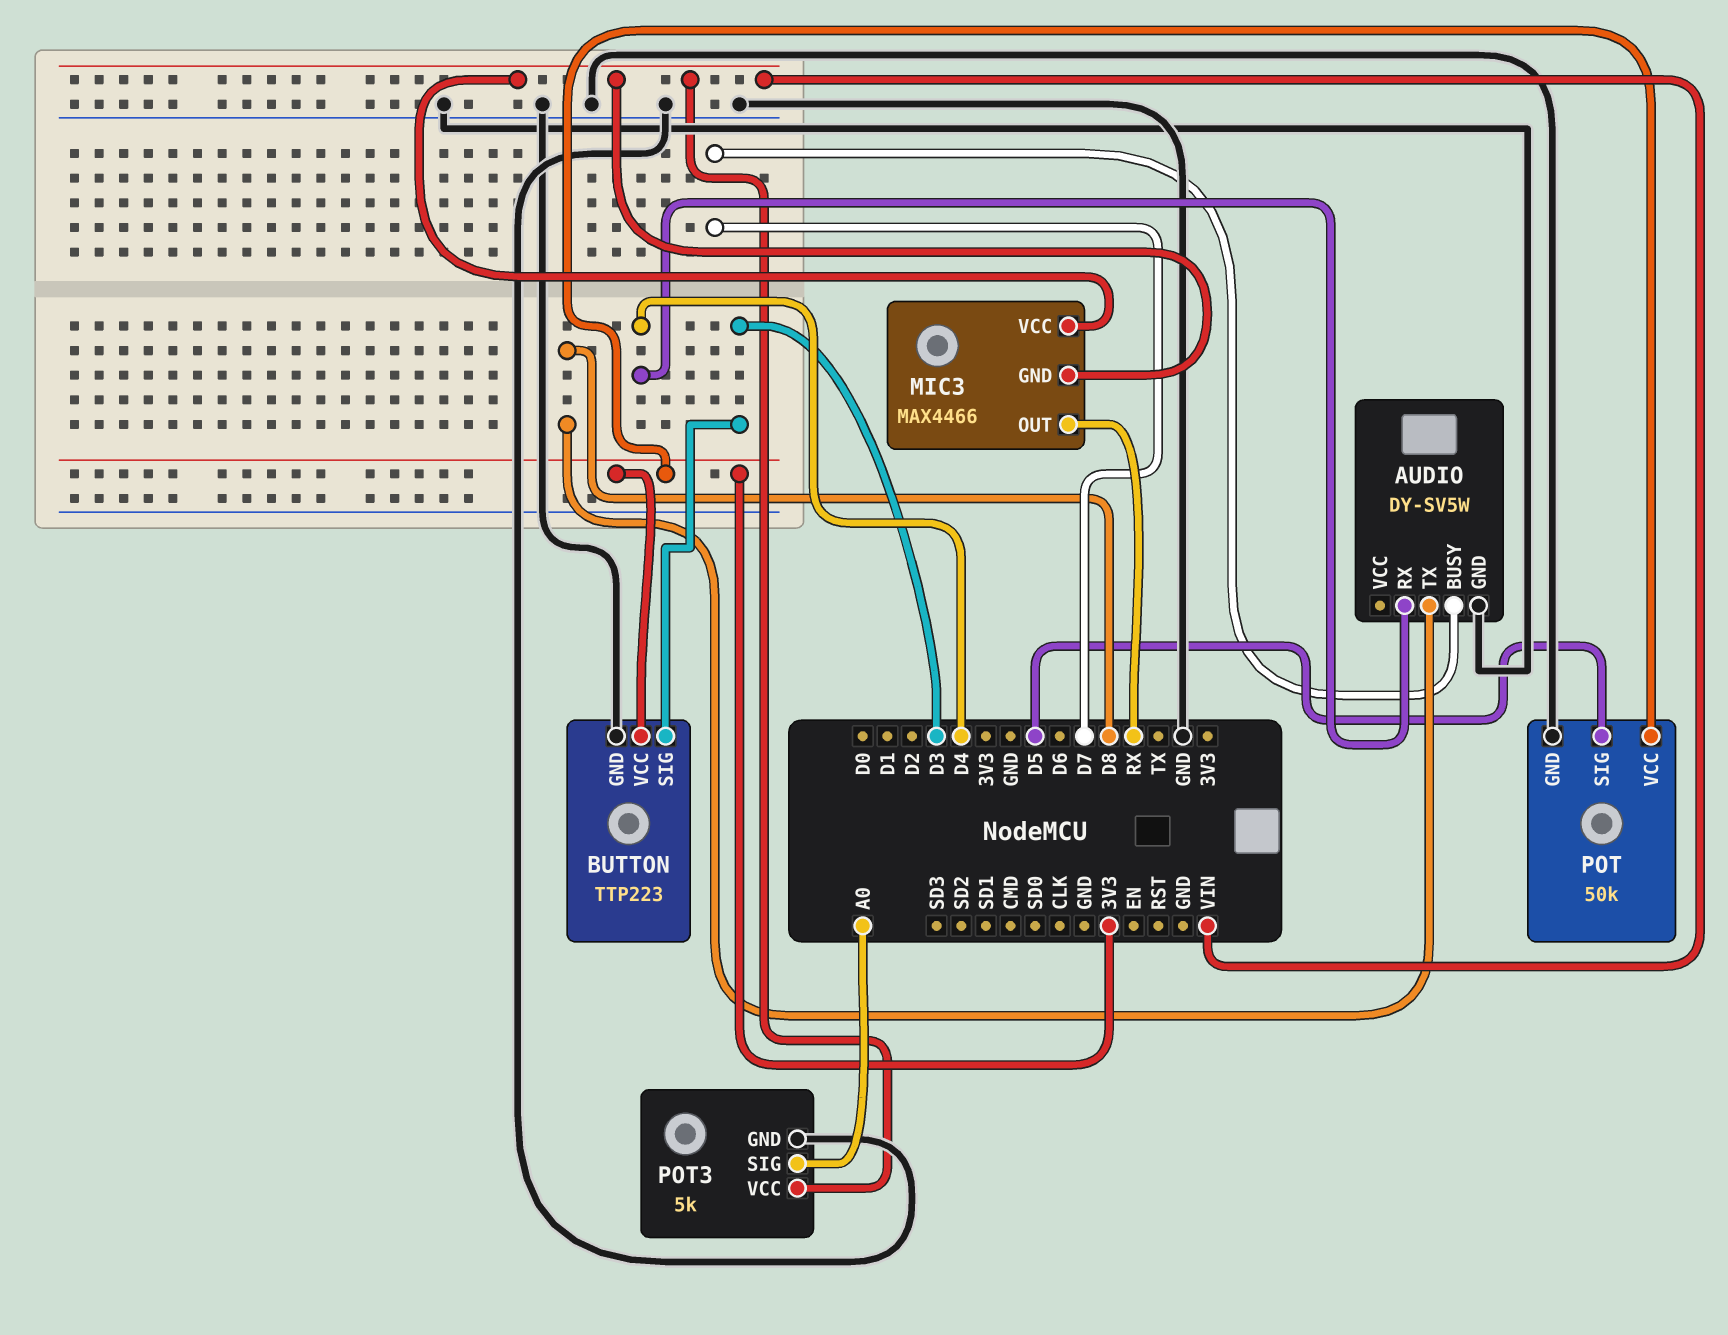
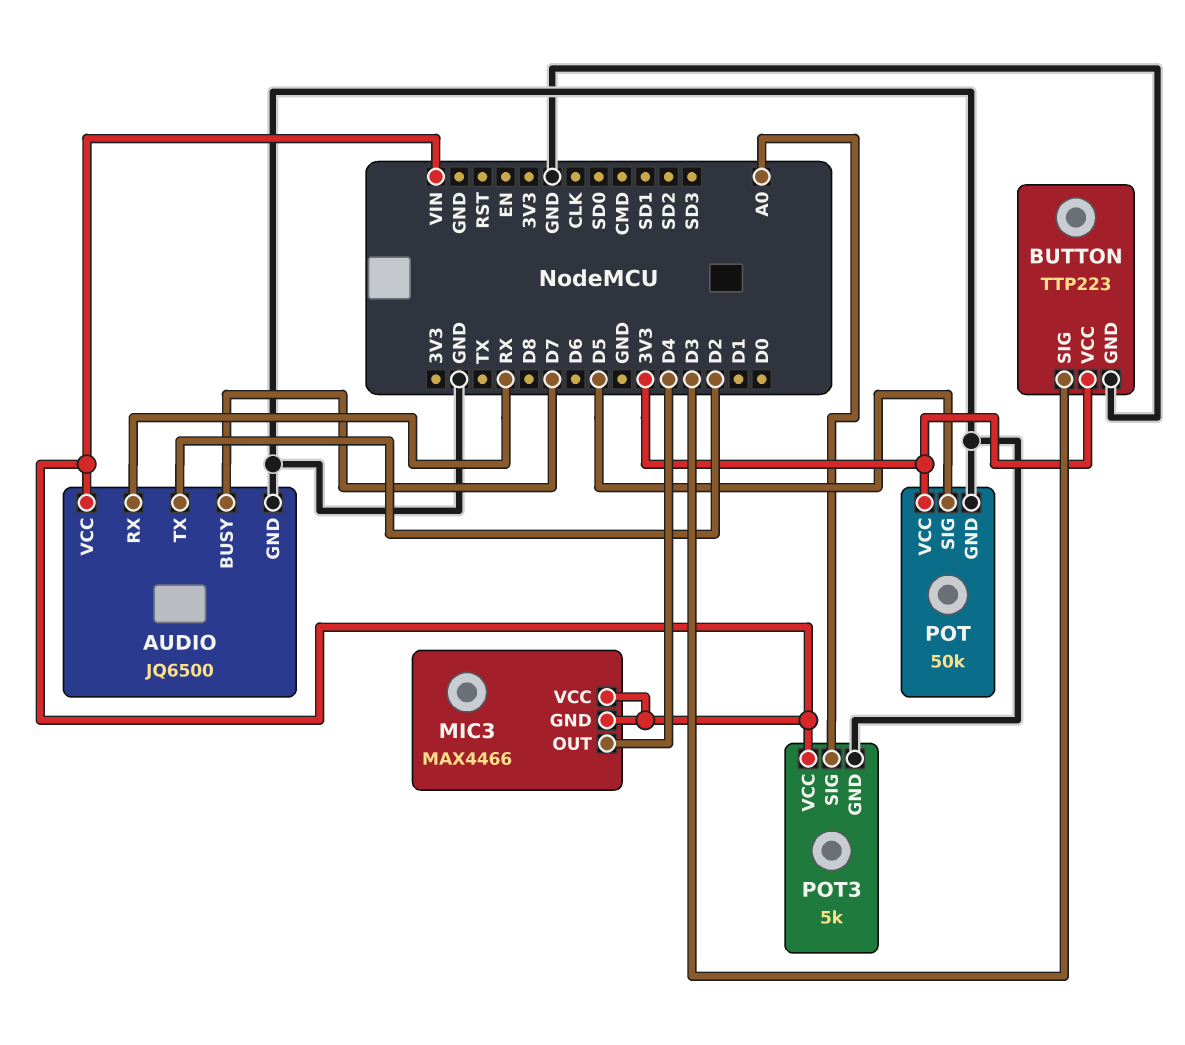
AUDIO: DY-SV5W -> JQ6500
AUDIO pin RX: D4 -> RX
AUDIO pin TX: D8 -> D2
AUDIO pin VCC: none -> VIN
MIC3 pin OUT: RX -> D4

